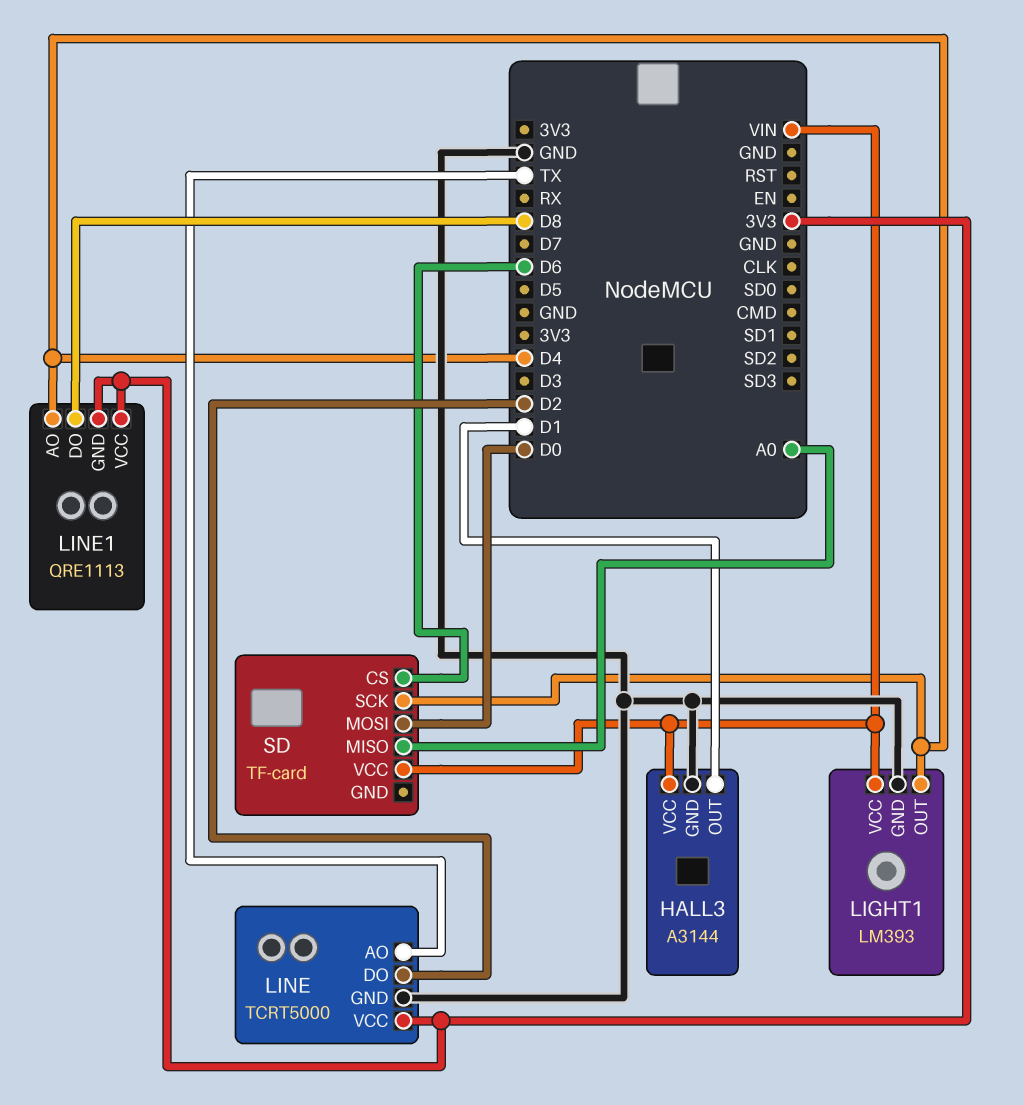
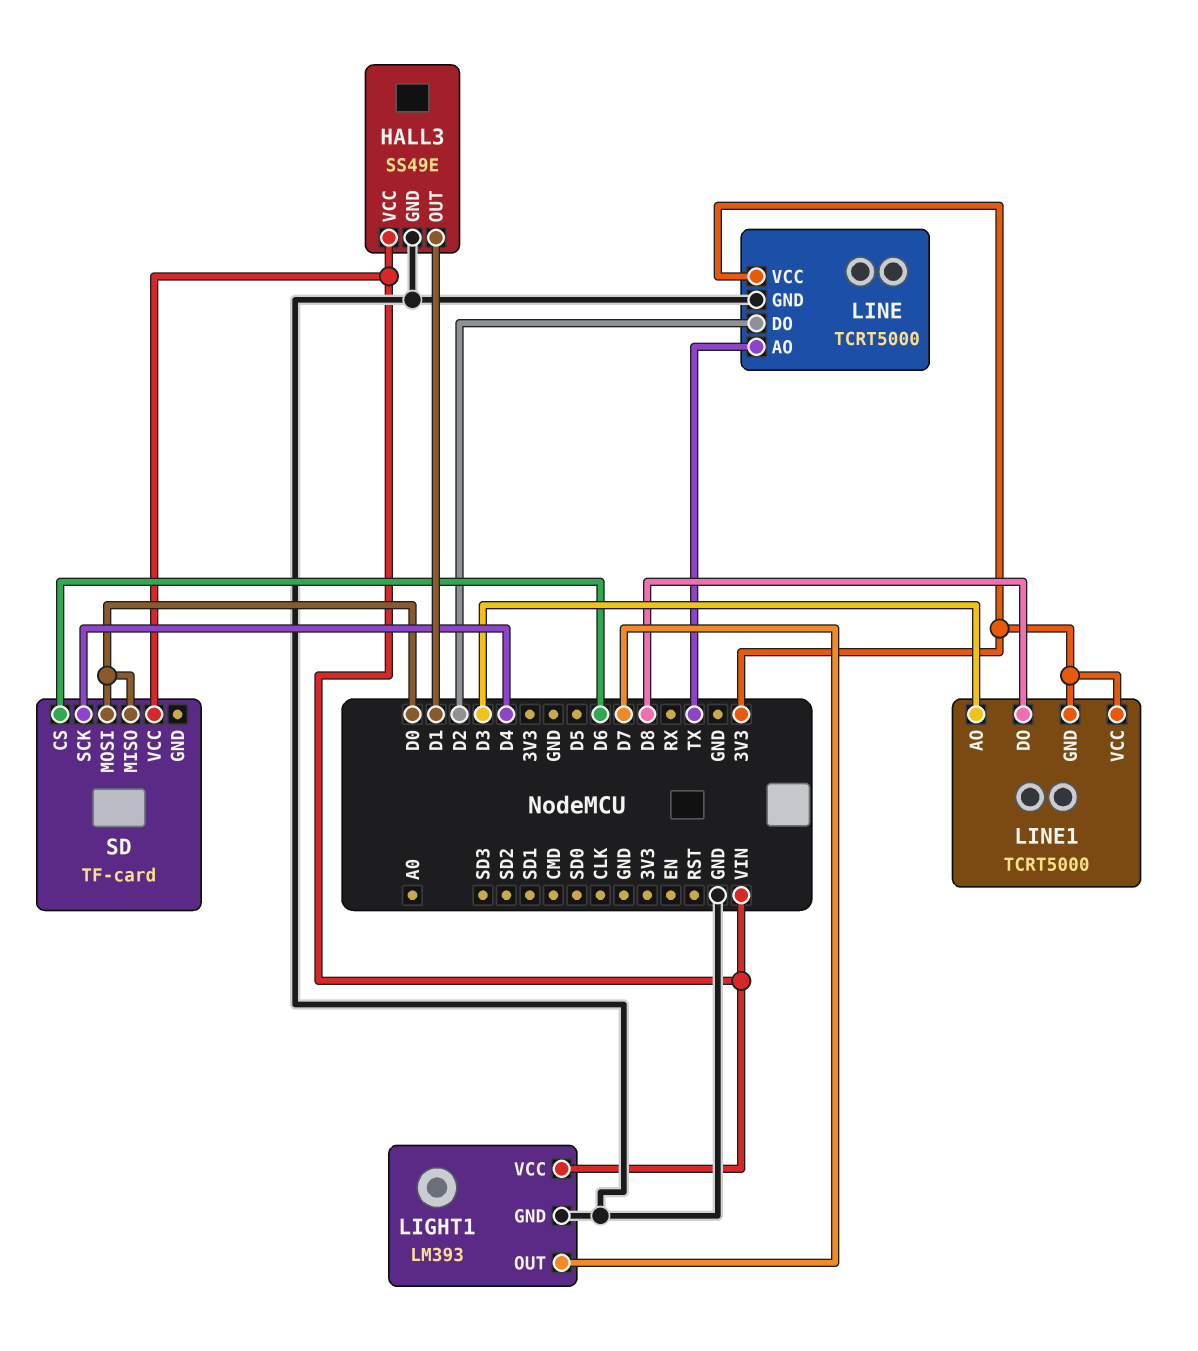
HALL3: A3144 -> SS49E
LIGHT1 pin OUT: D4 -> D7
LINE1: QRE1113 -> TCRT5000
LINE1 pin AO: D4 -> D3
SD pin MISO: A0 -> D0

